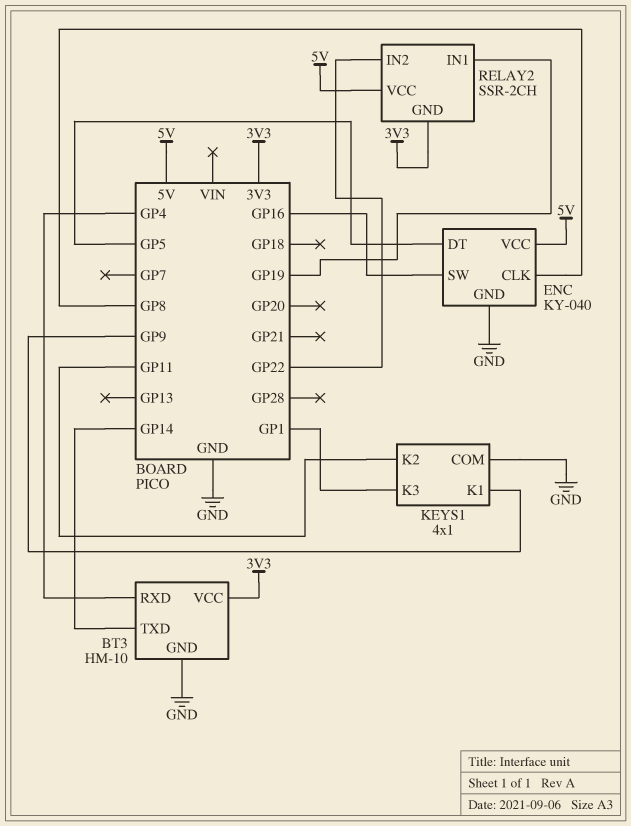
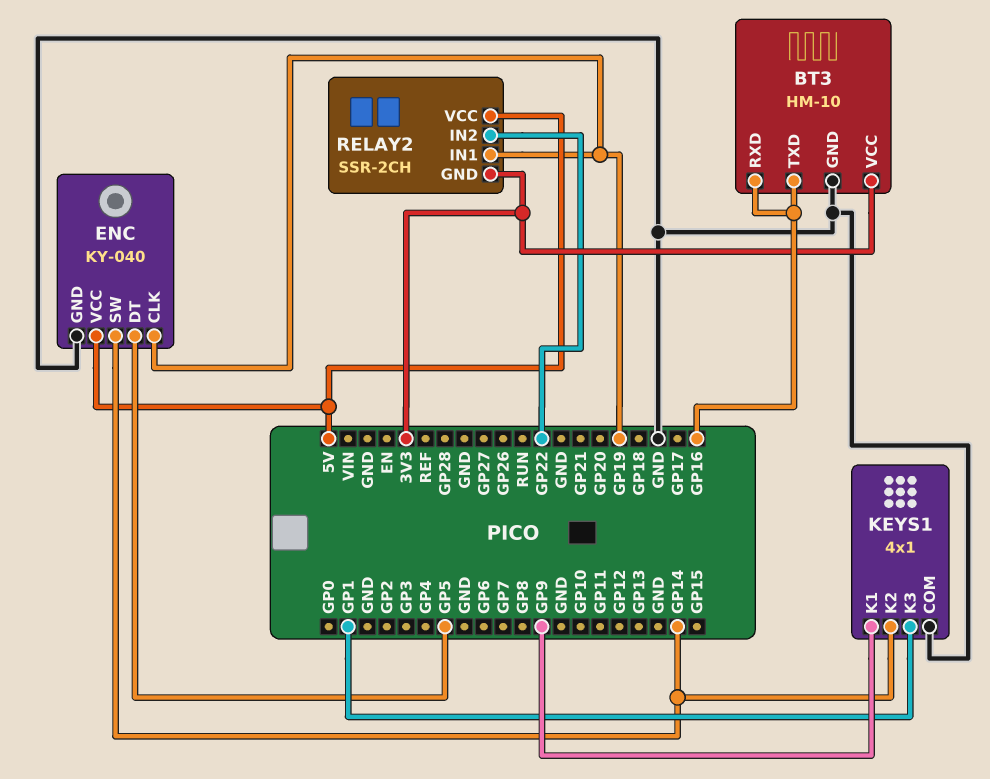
BT3 pin RXD: GP4 -> GP16
BT3 pin TXD: GP14 -> GP16
ENC pin CLK: GP8 -> GP19
ENC pin SW: GP16 -> GP14
KEYS1 pin K2: GP11 -> GP14

